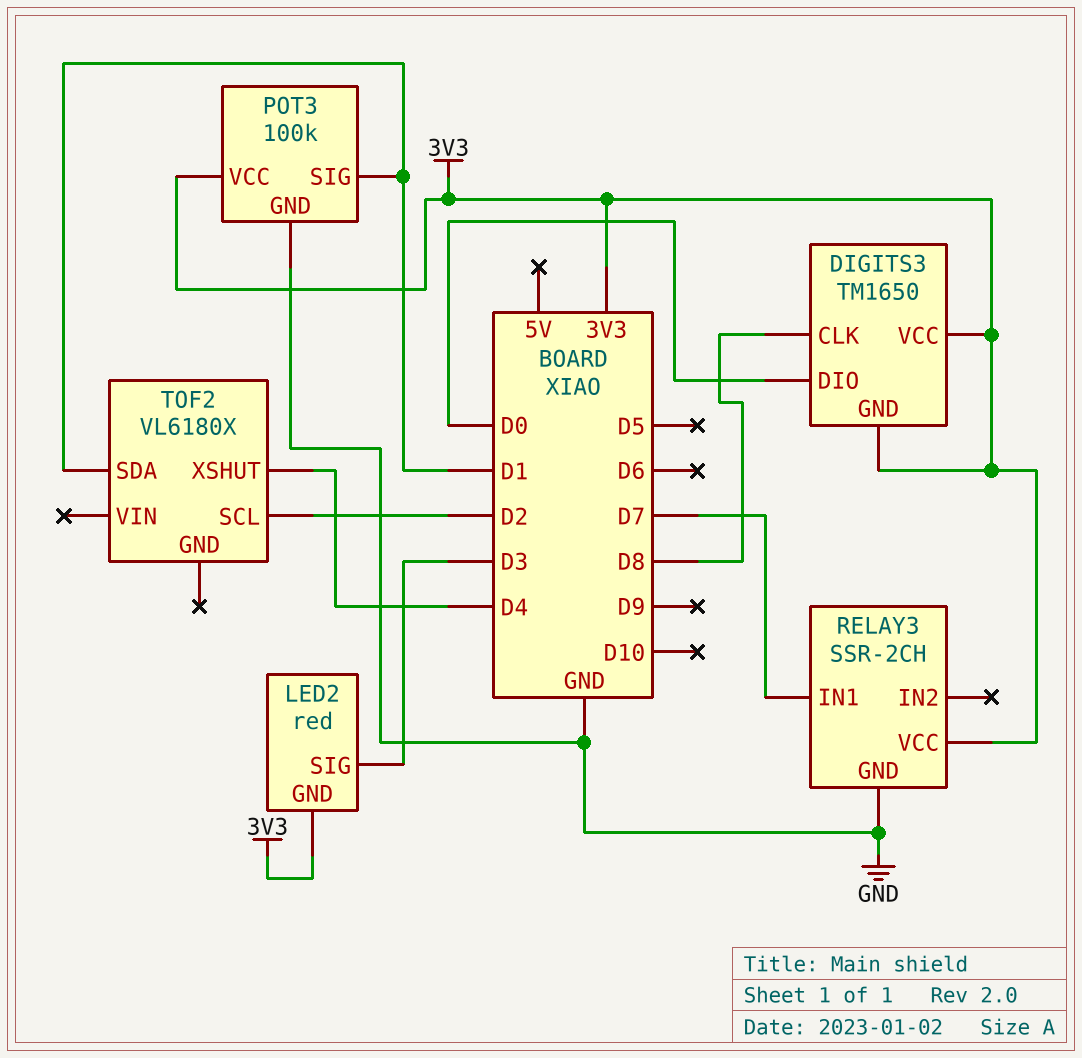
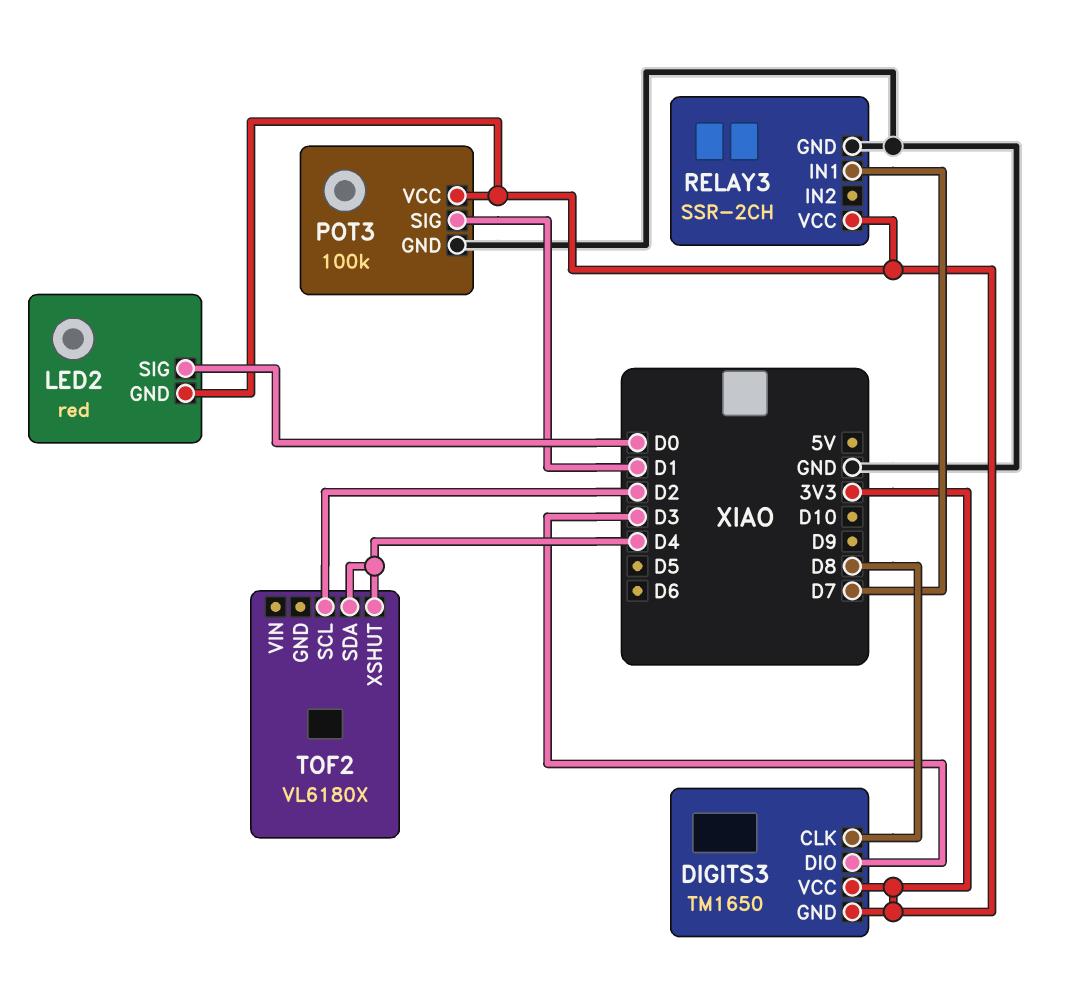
DIGITS3 pin DIO: D0 -> D3
LED2 pin SIG: D3 -> D0
TOF2 pin SDA: D1 -> D4

